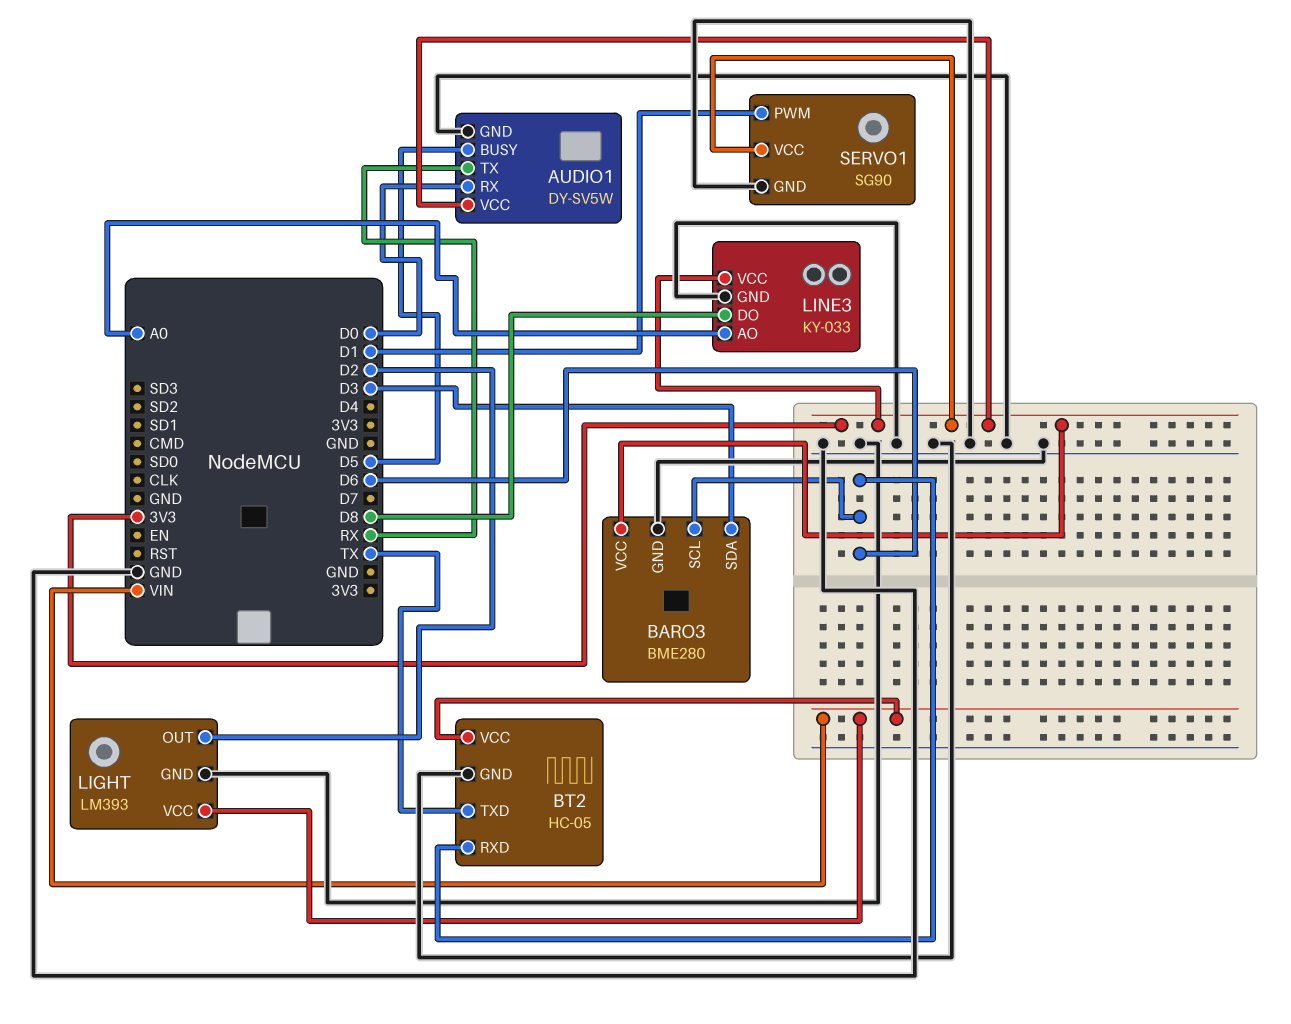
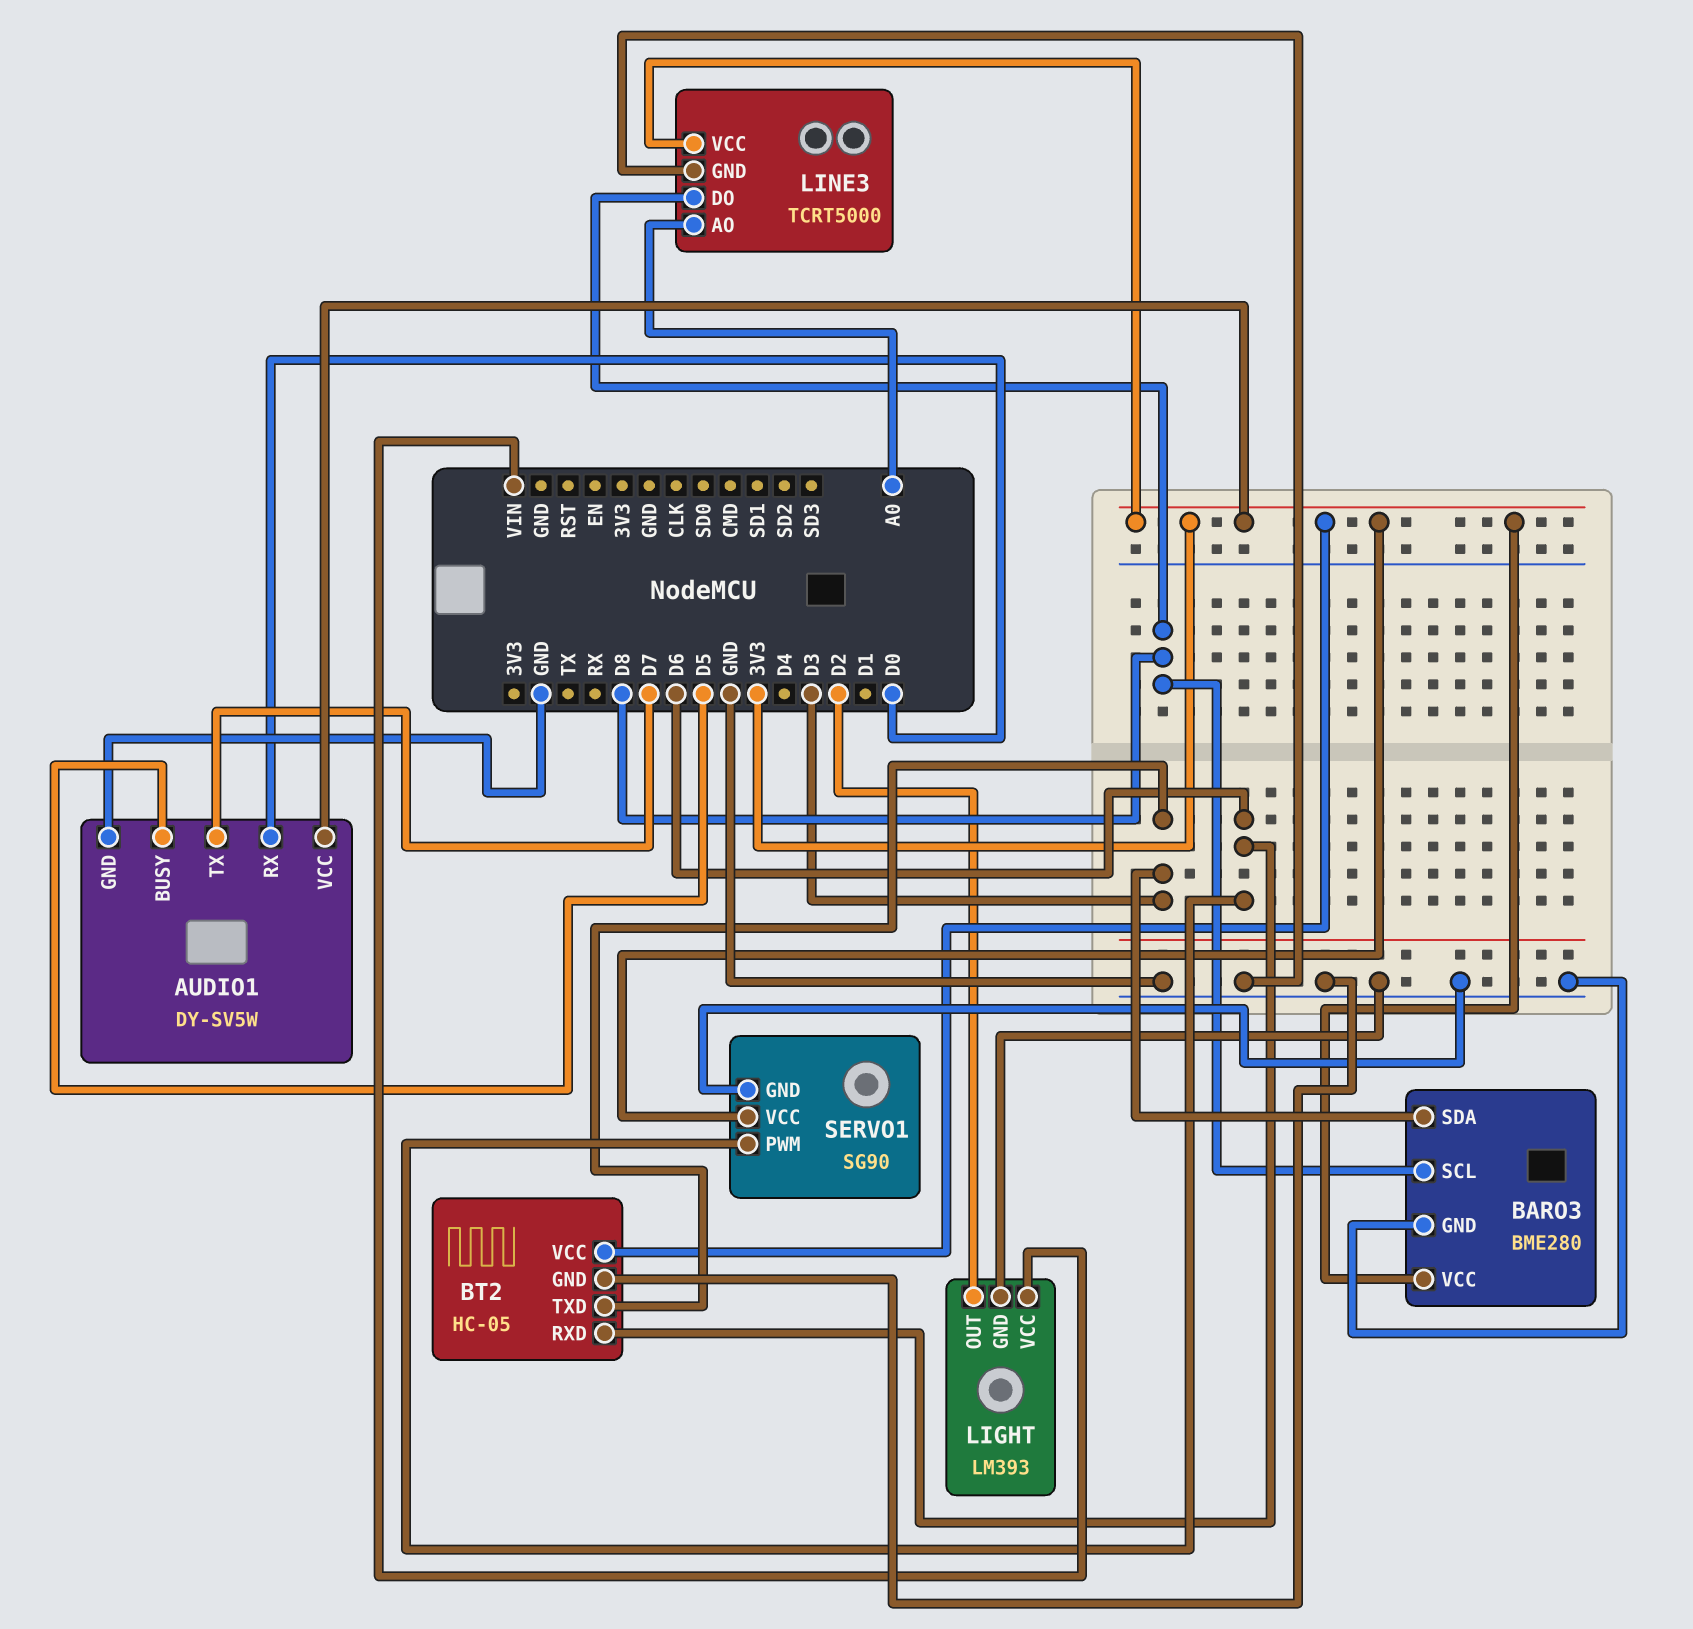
AUDIO1 pin TX: RX -> D7
BARO3 pin SCL: D6 -> D8
BT2 pin TXD: TX -> D3
BT2 pin VCC: VIN -> 3V3
LINE3: KY-033 -> TCRT5000
SERVO1 pin PWM: D1 -> D6

